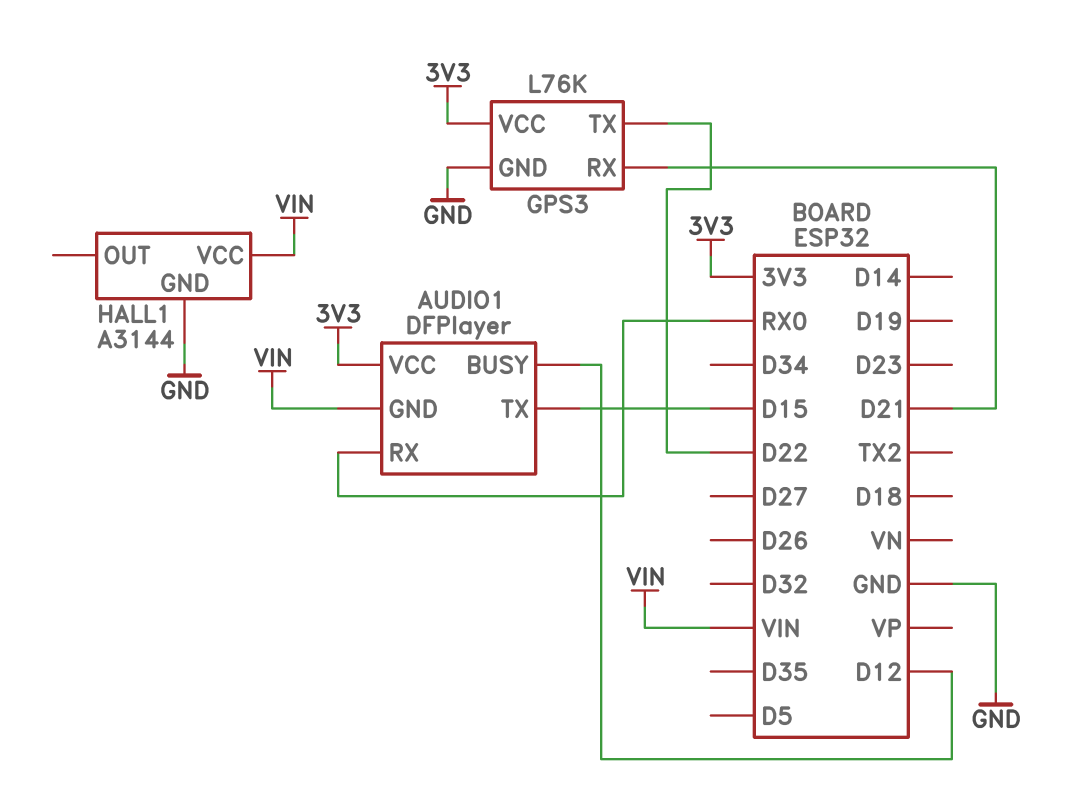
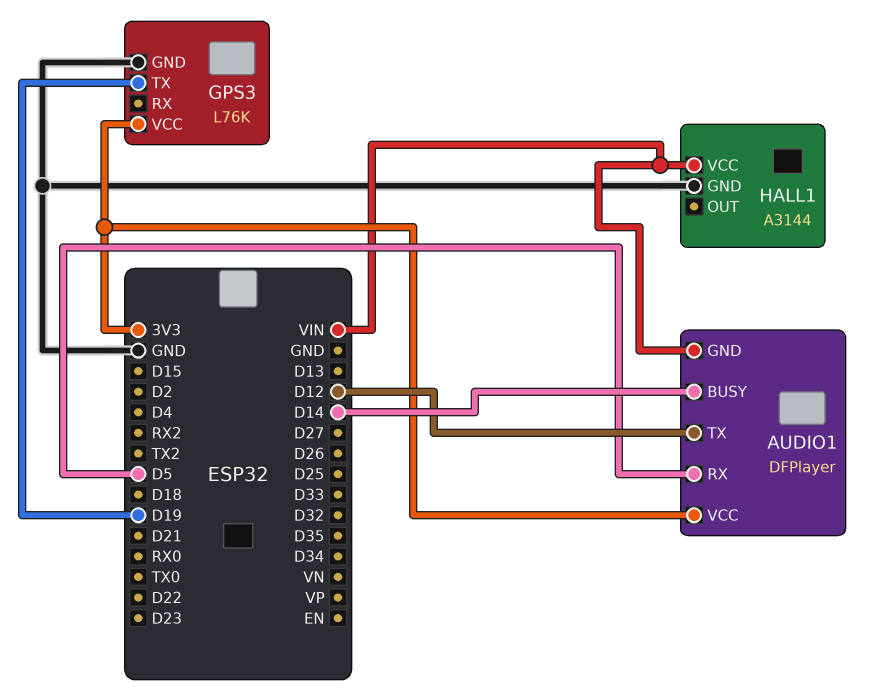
AUDIO1 pin BUSY: D12 -> D14
AUDIO1 pin RX: RX0 -> D5
AUDIO1 pin TX: D15 -> D12
GPS3 pin RX: D21 -> none
GPS3 pin TX: D22 -> D19

